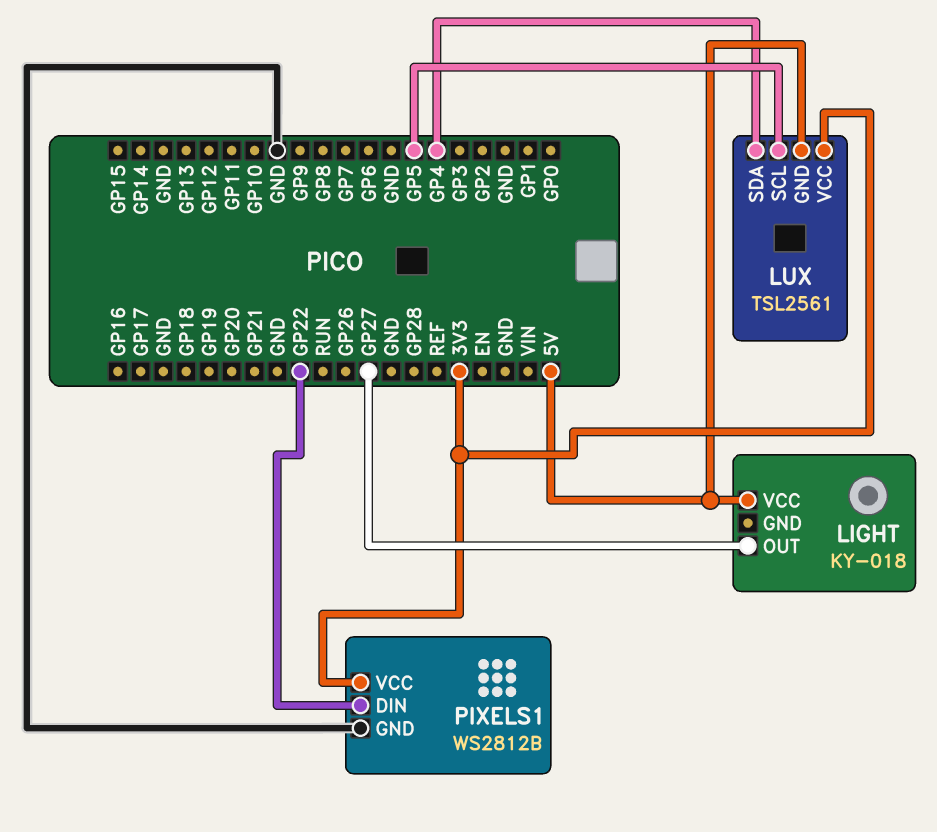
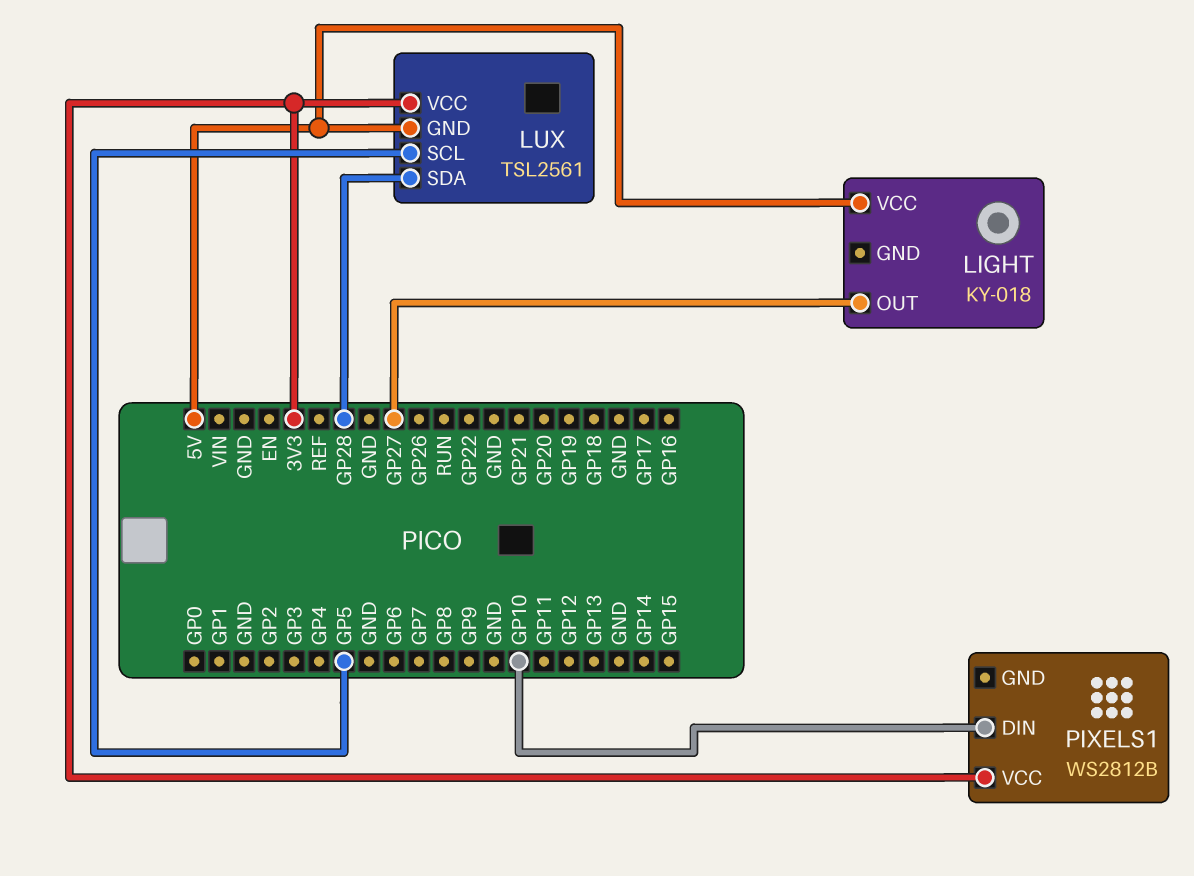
LUX pin SDA: GP4 -> GP28
PIXELS1 pin DIN: GP22 -> GP10
PIXELS1 pin GND: GND -> none

